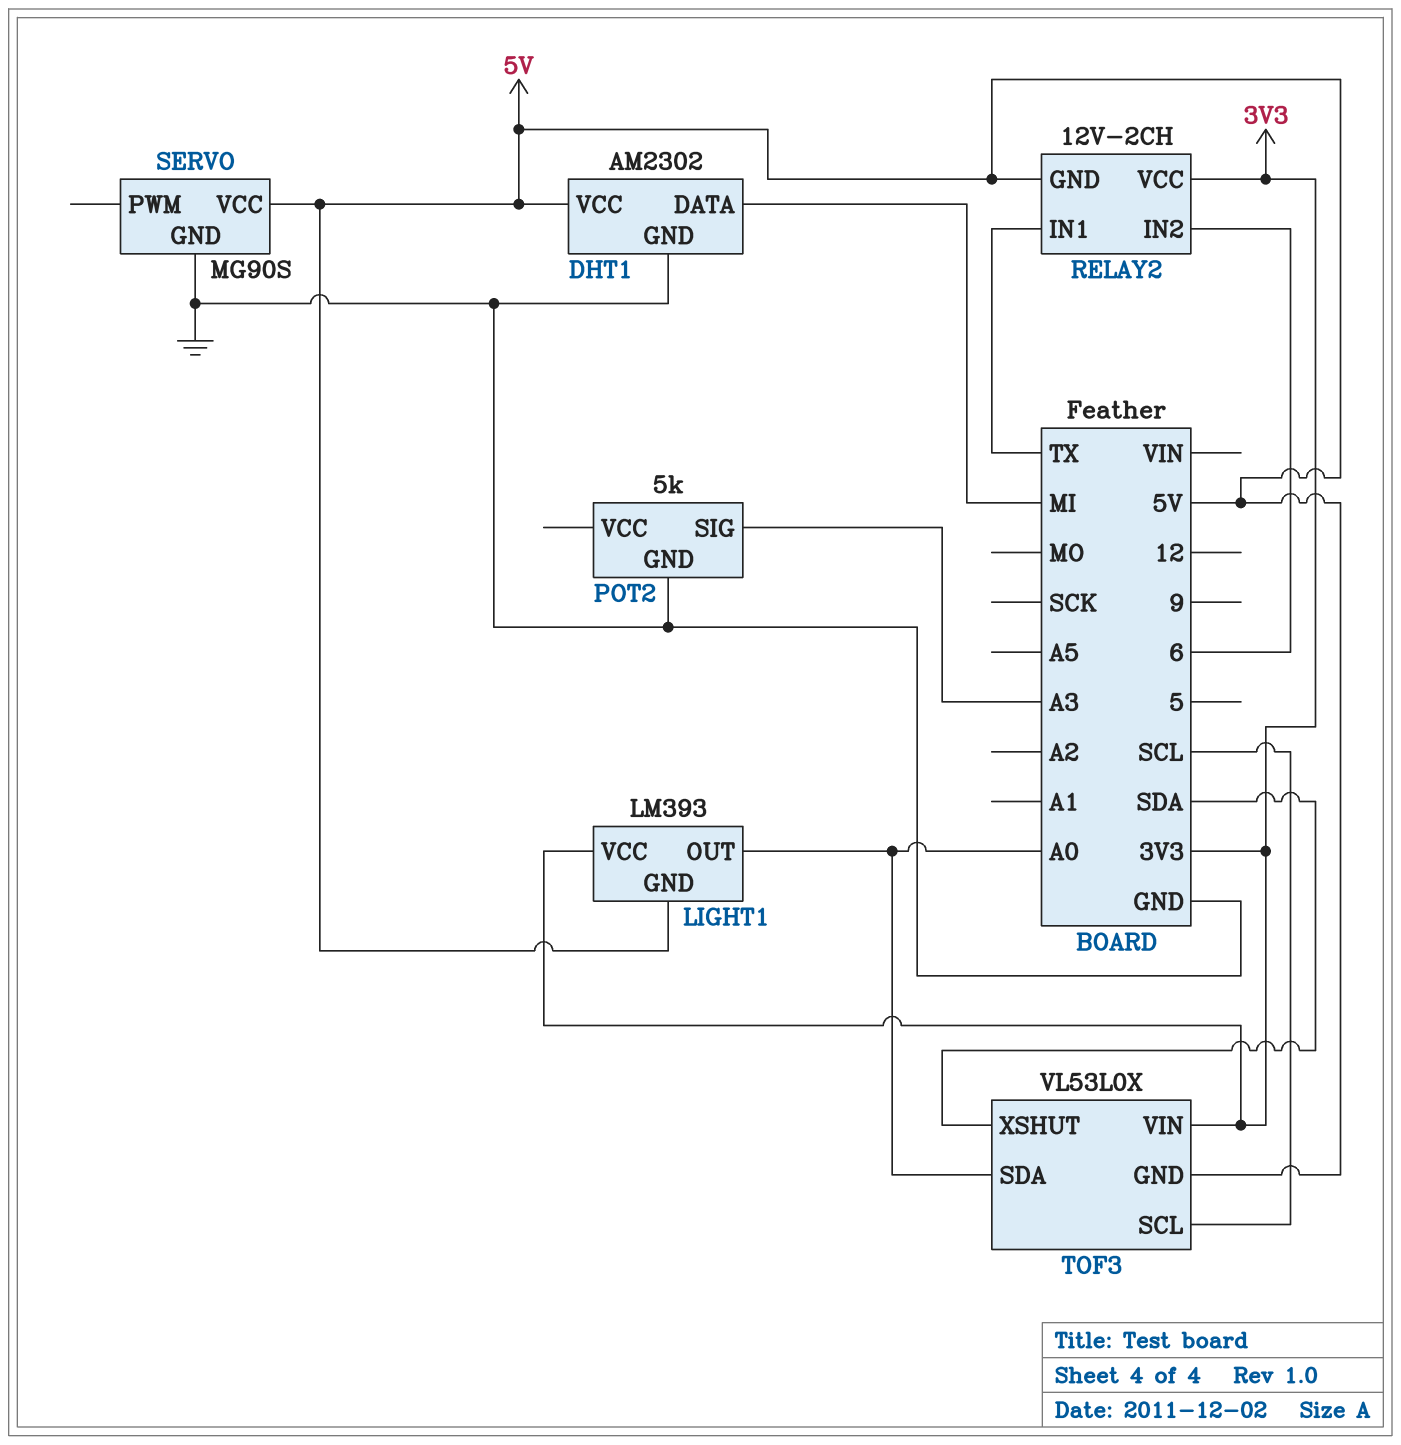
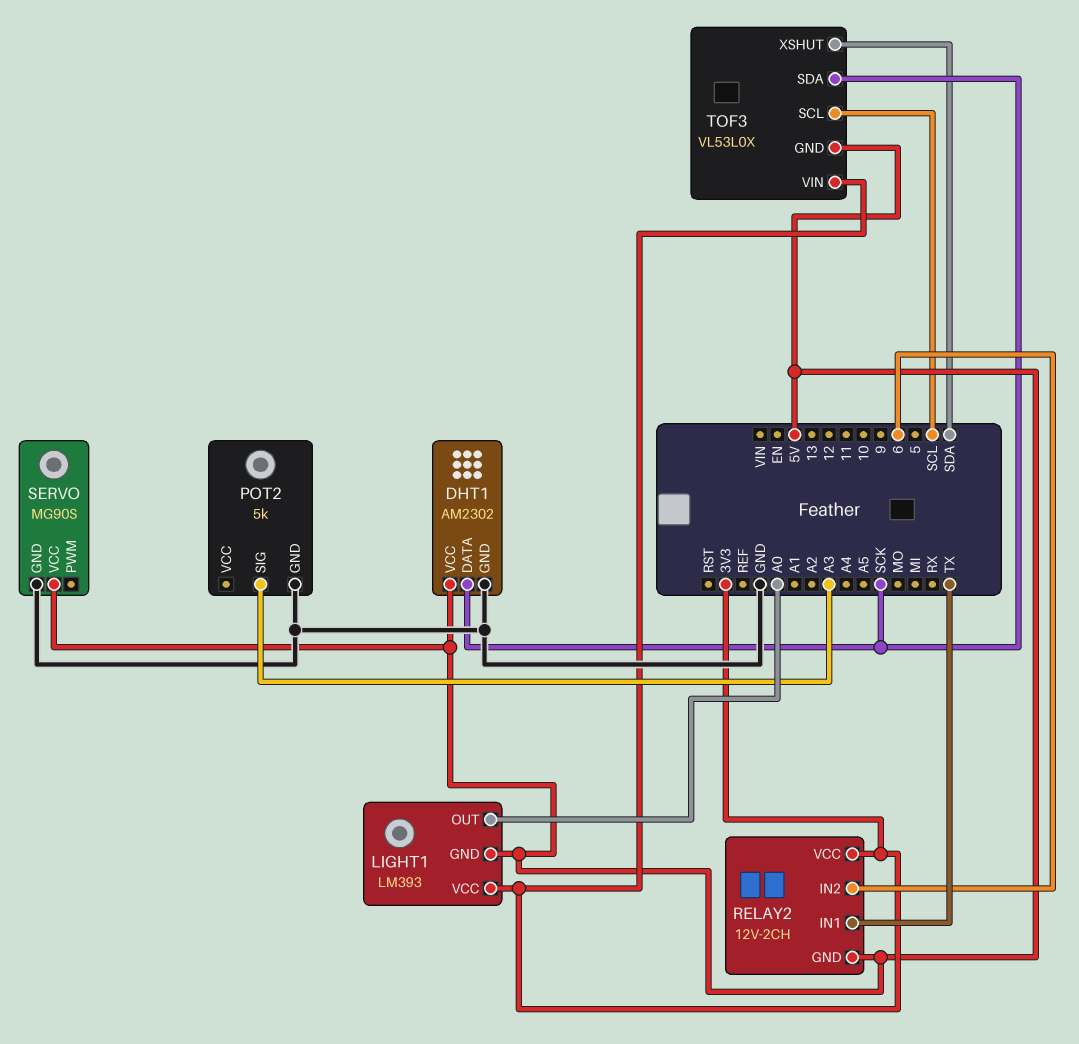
DHT1 pin DATA: MI -> SCK
TOF3 pin SDA: A0 -> SCK

